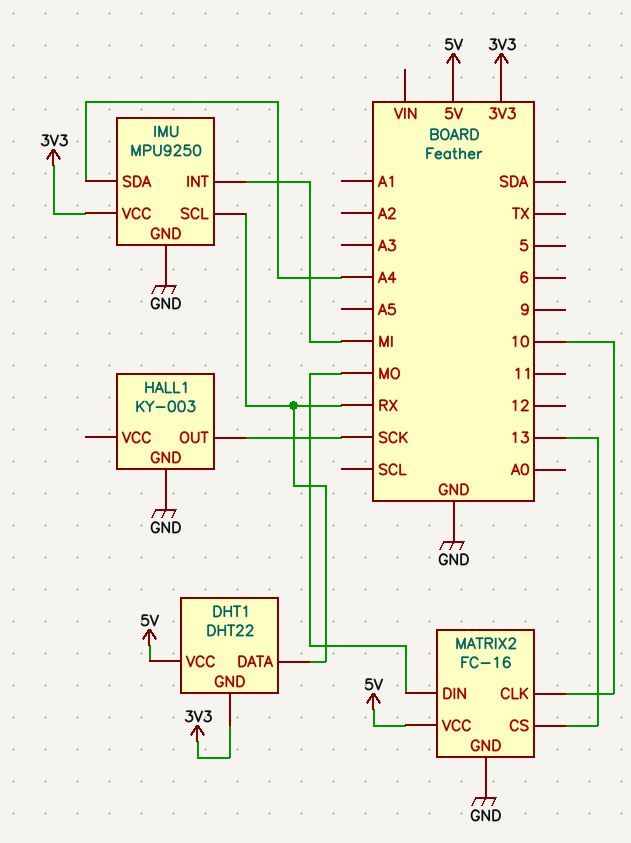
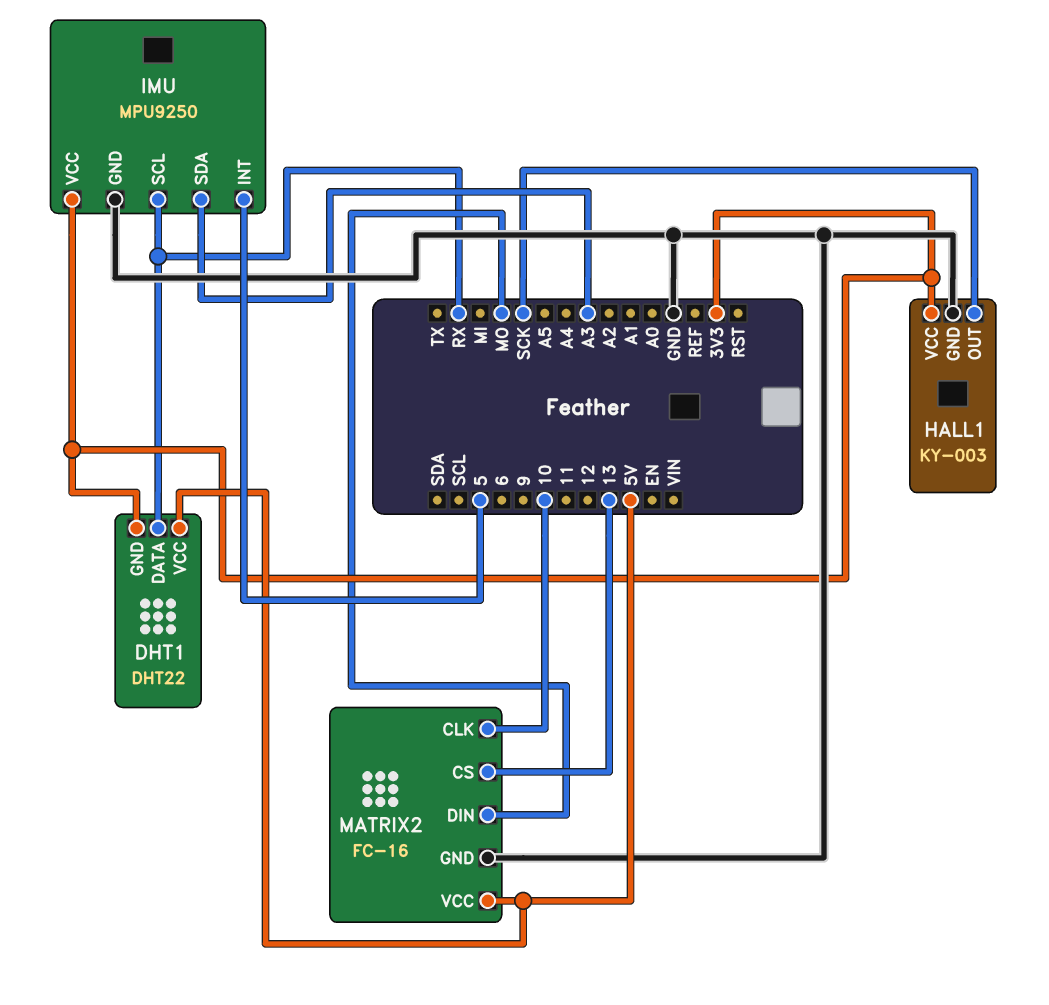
HALL1 pin VCC: none -> 3V3
IMU pin INT: MI -> 5
IMU pin SDA: A4 -> A3

